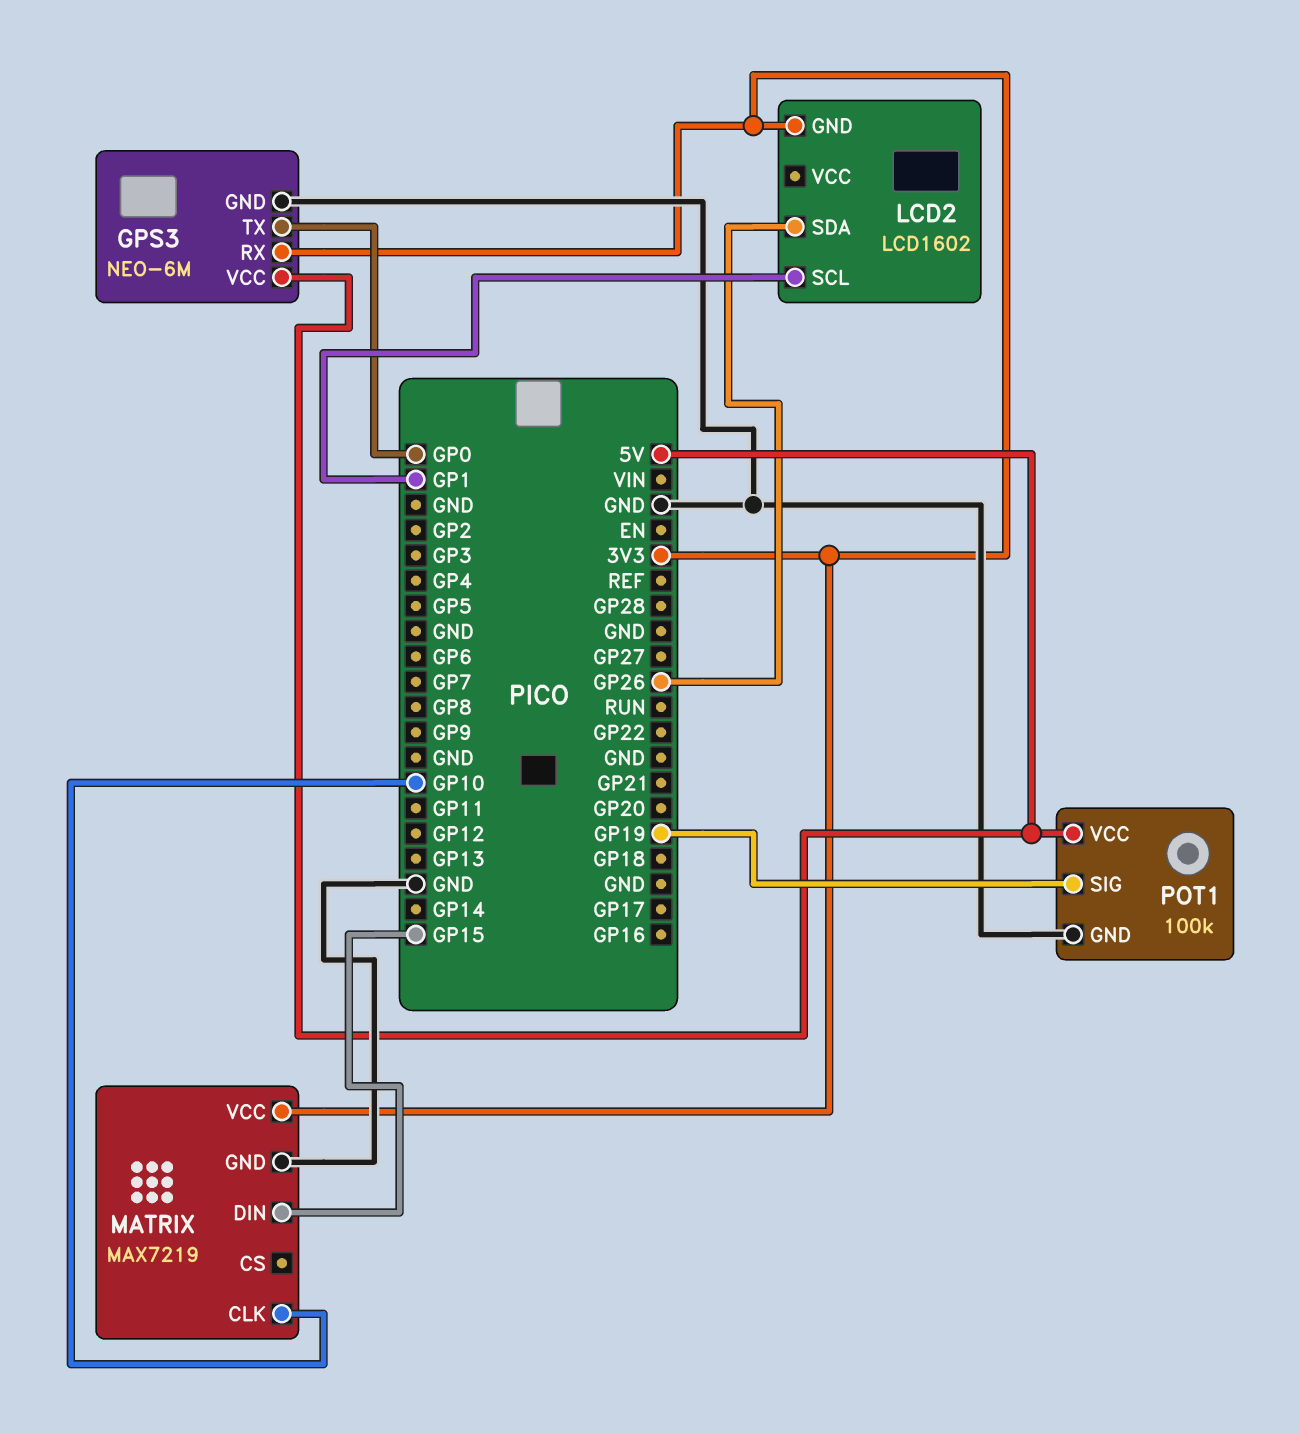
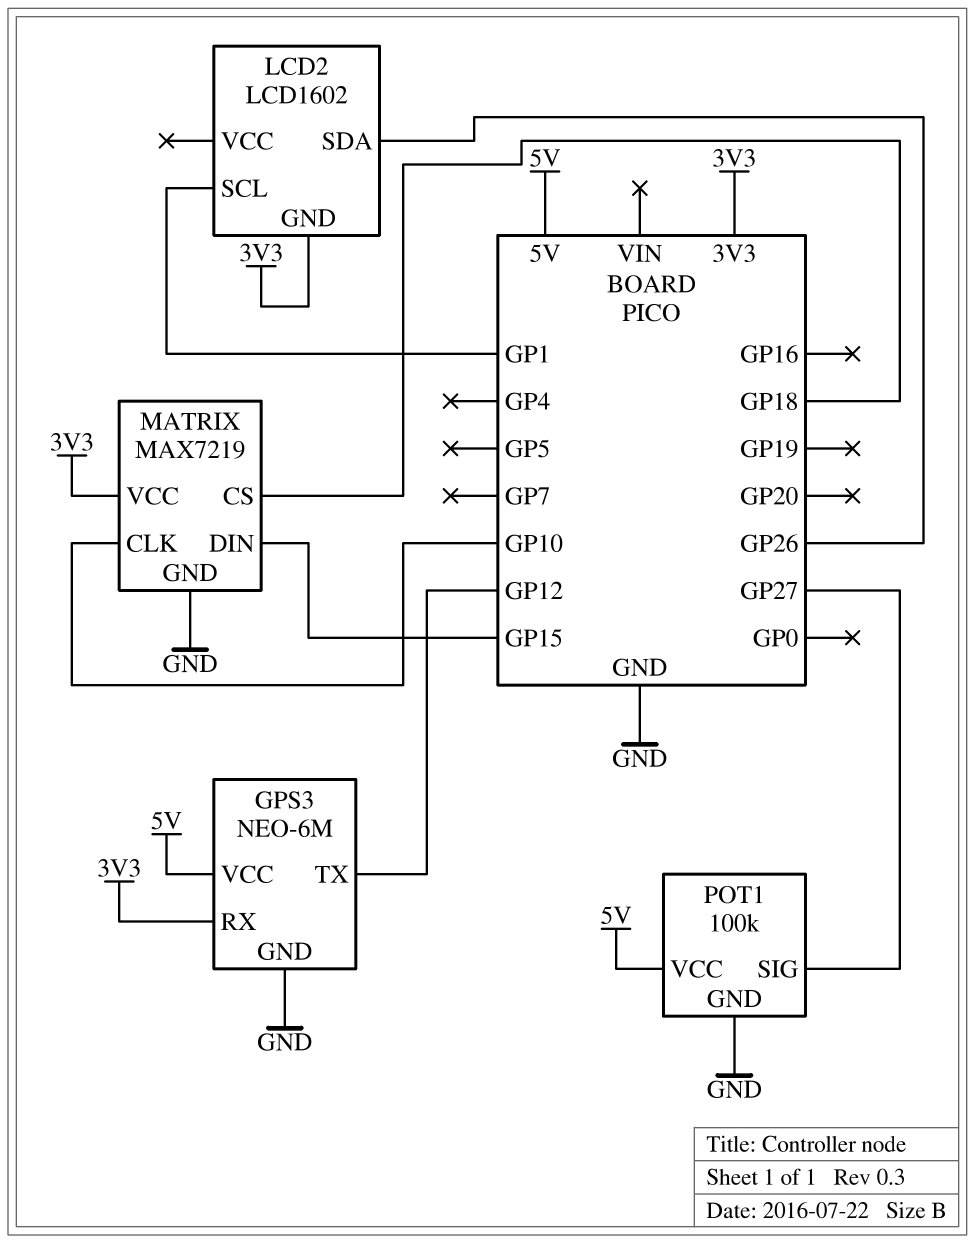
GPS3 pin TX: GP0 -> GP12
MATRIX pin CS: none -> GP18
POT1 pin SIG: GP19 -> GP27

